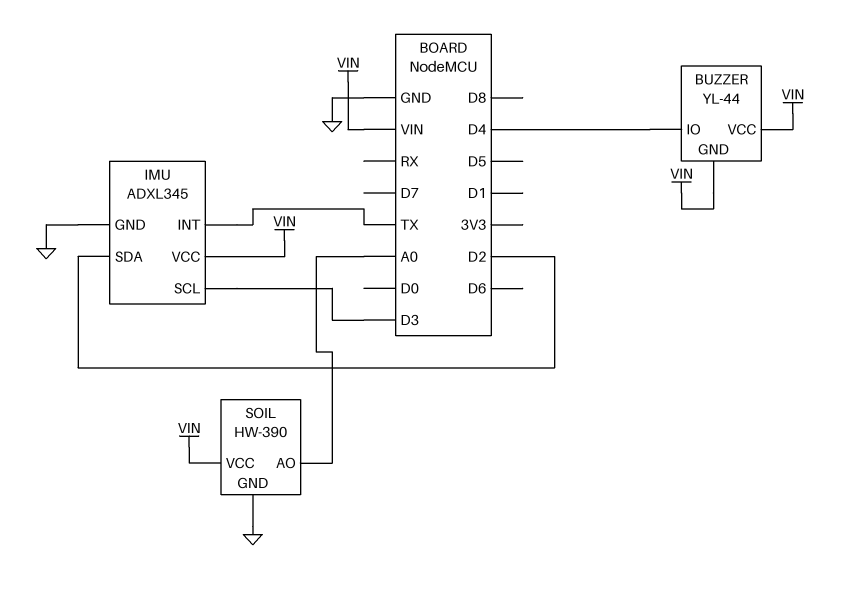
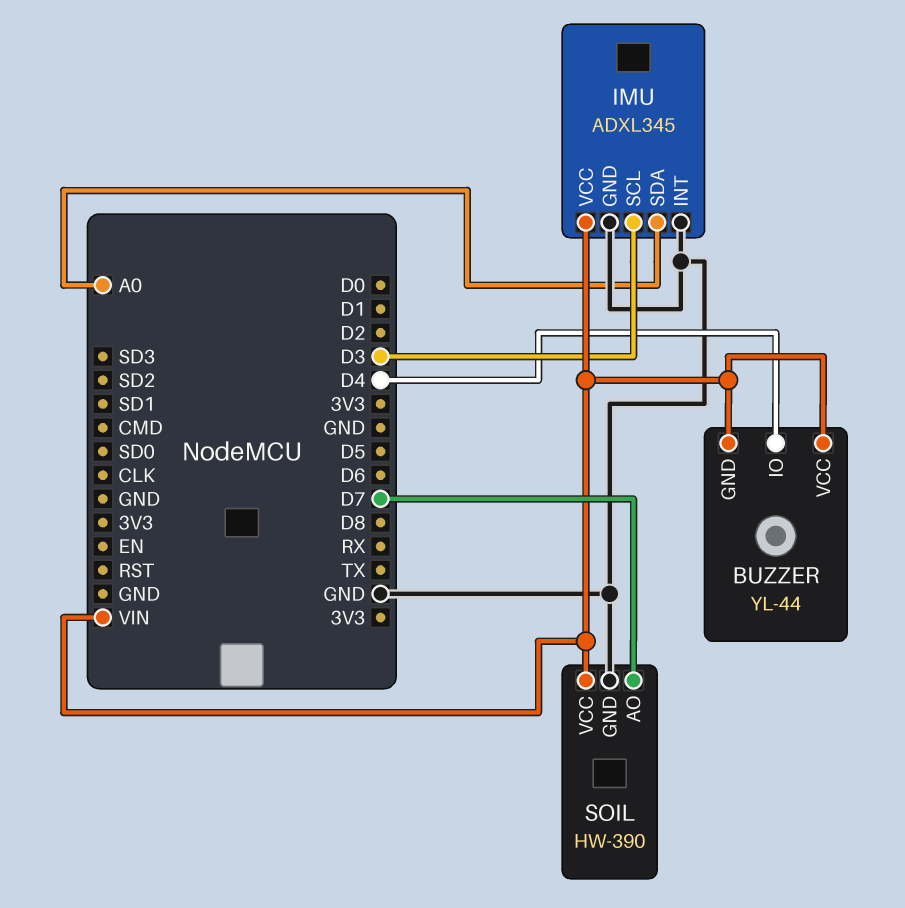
IMU pin INT: TX -> GND
IMU pin SDA: D2 -> A0
SOIL pin AO: A0 -> D7

